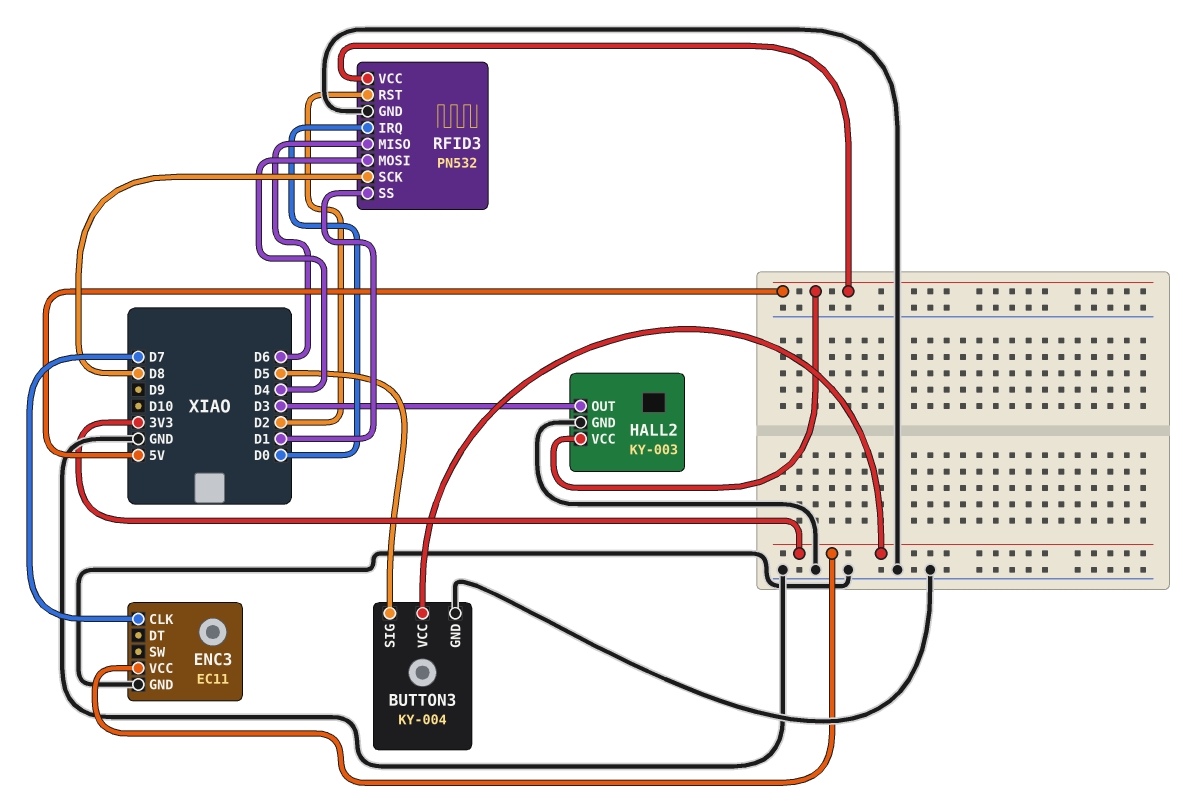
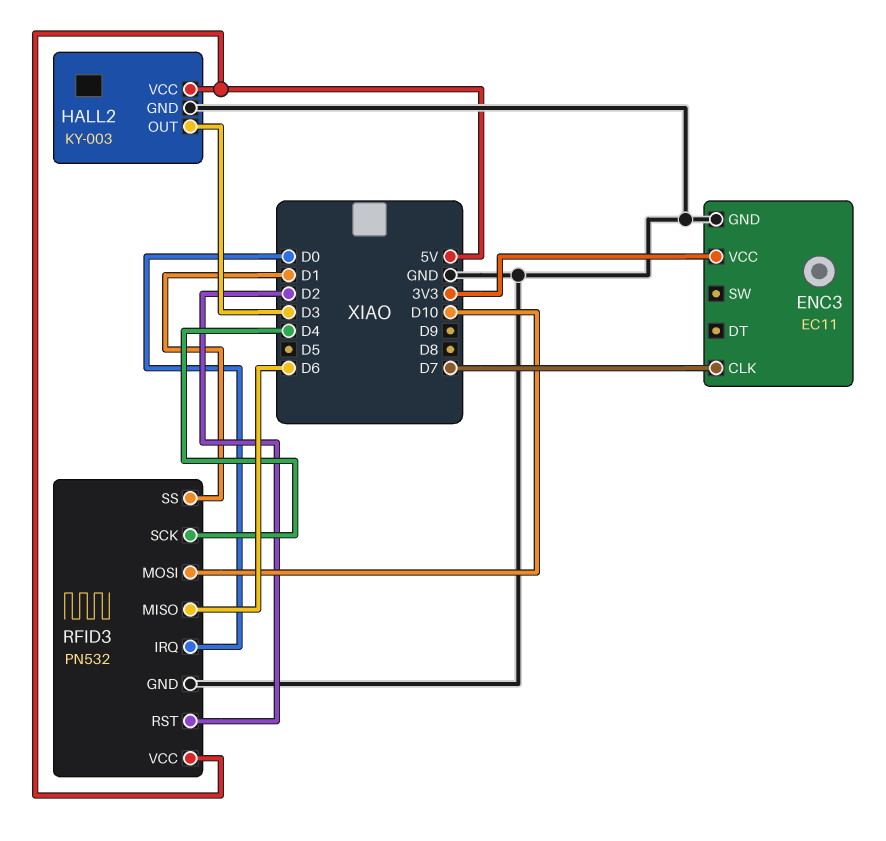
BUTTON3: KY-004 -> none
BUTTON3 pin GND: GND -> none
BUTTON3 pin SIG: D5 -> none
BUTTON3 pin VCC: 3V3 -> none
RFID3 pin MOSI: D4 -> D10
RFID3 pin SCK: D8 -> D4

